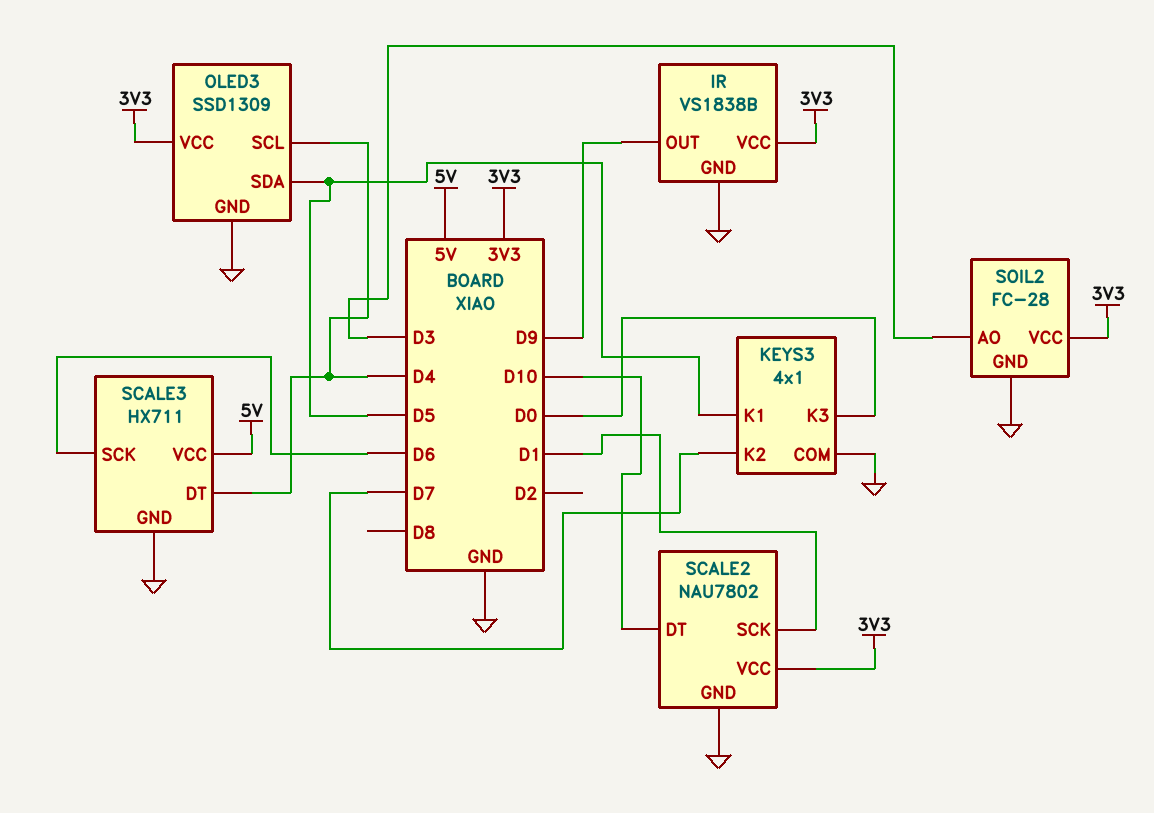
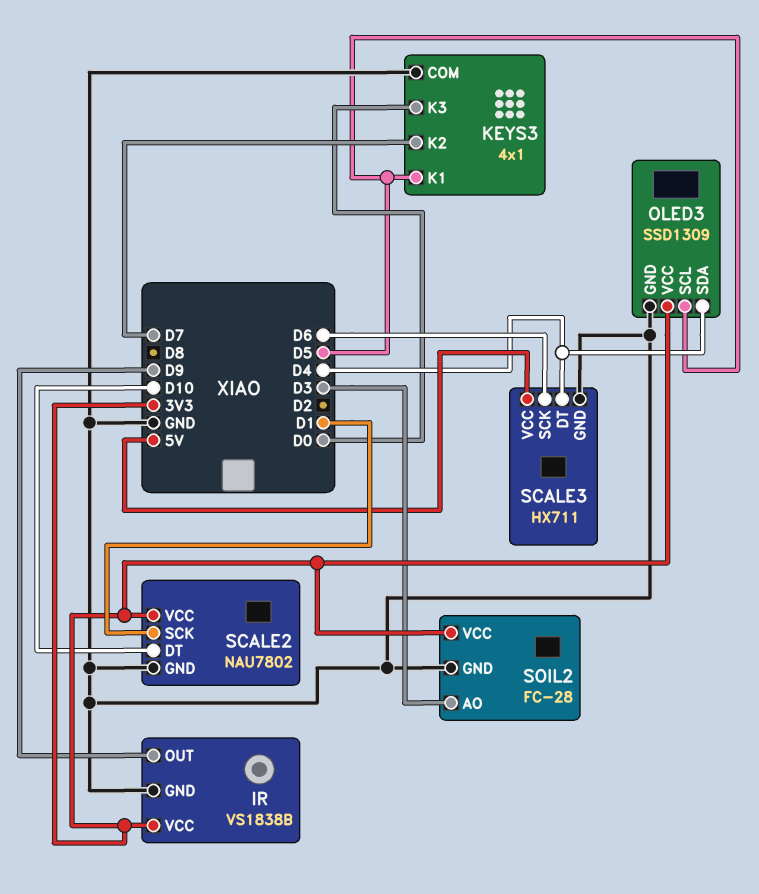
OLED3 pin SCL: D4 -> D5
OLED3 pin SDA: D5 -> D4

